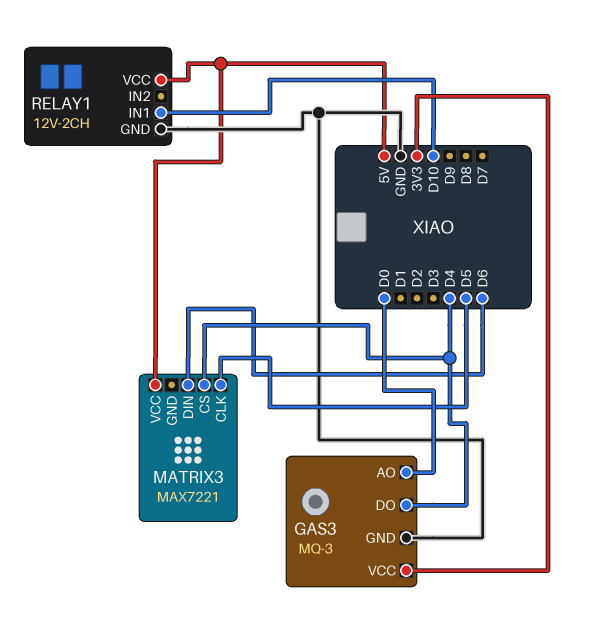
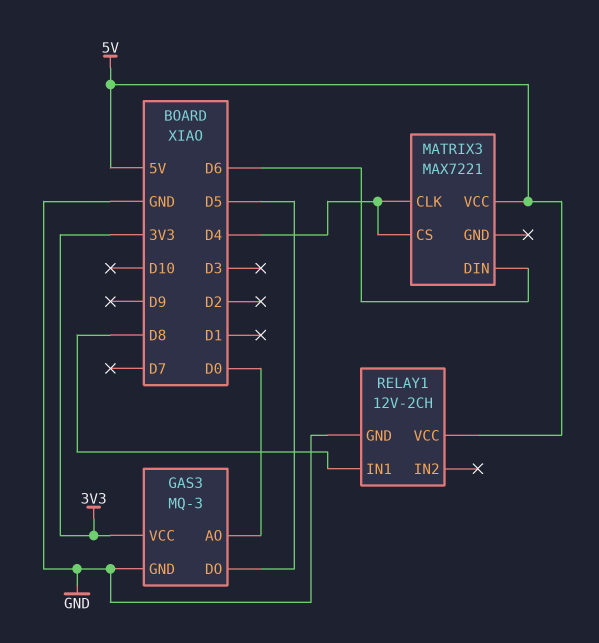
GAS3 pin DO: D4 -> D5
MATRIX3 pin CLK: D5 -> D4
RELAY1 pin IN1: D10 -> D8

